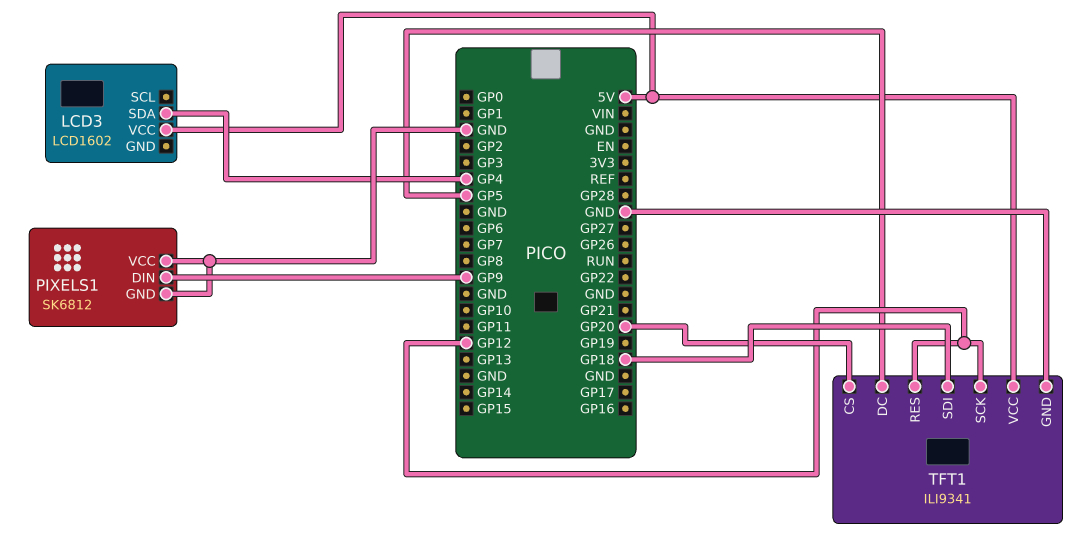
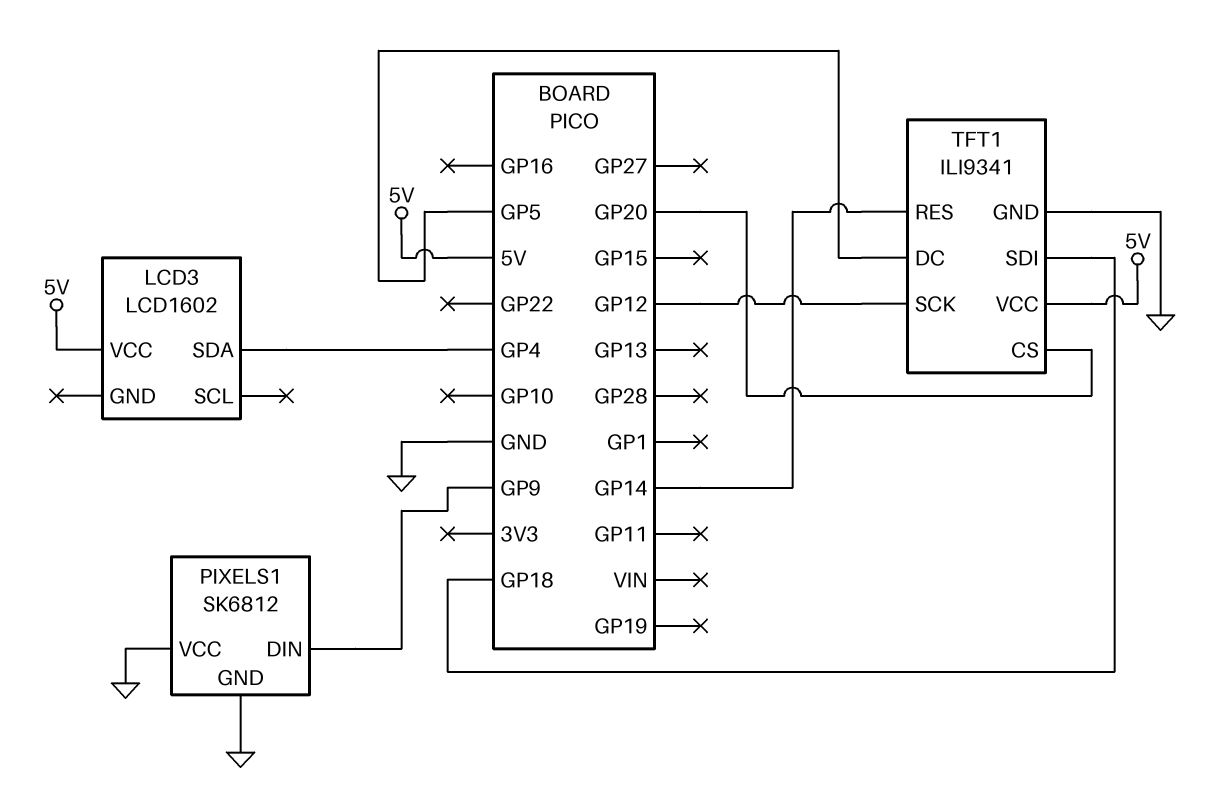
TFT1 pin RES: GP12 -> GP14

